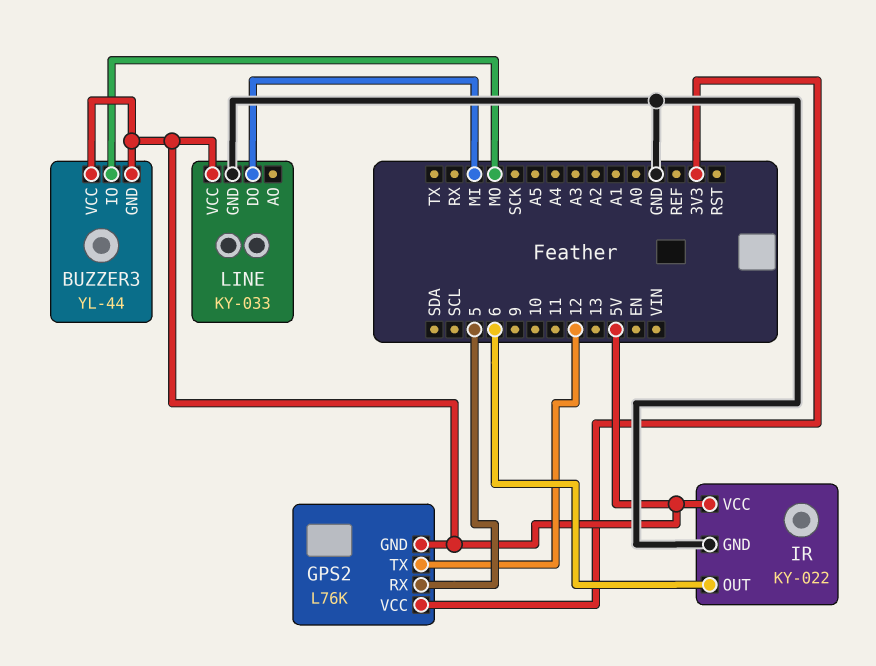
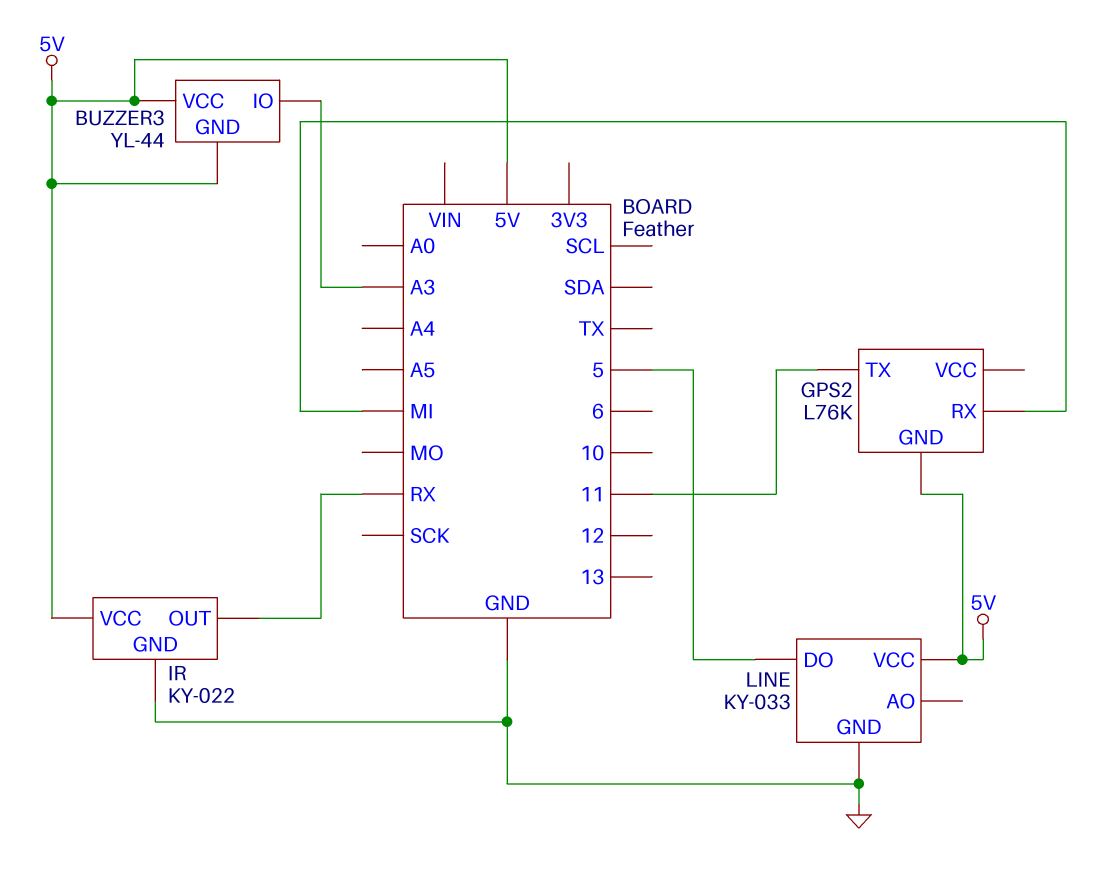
BUZZER3 pin IO: MO -> A3
GPS2 pin RX: 5 -> MI
GPS2 pin TX: 12 -> 11
GPS2 pin VCC: 3V3 -> none
IR pin OUT: 6 -> RX
LINE pin DO: MI -> 5

